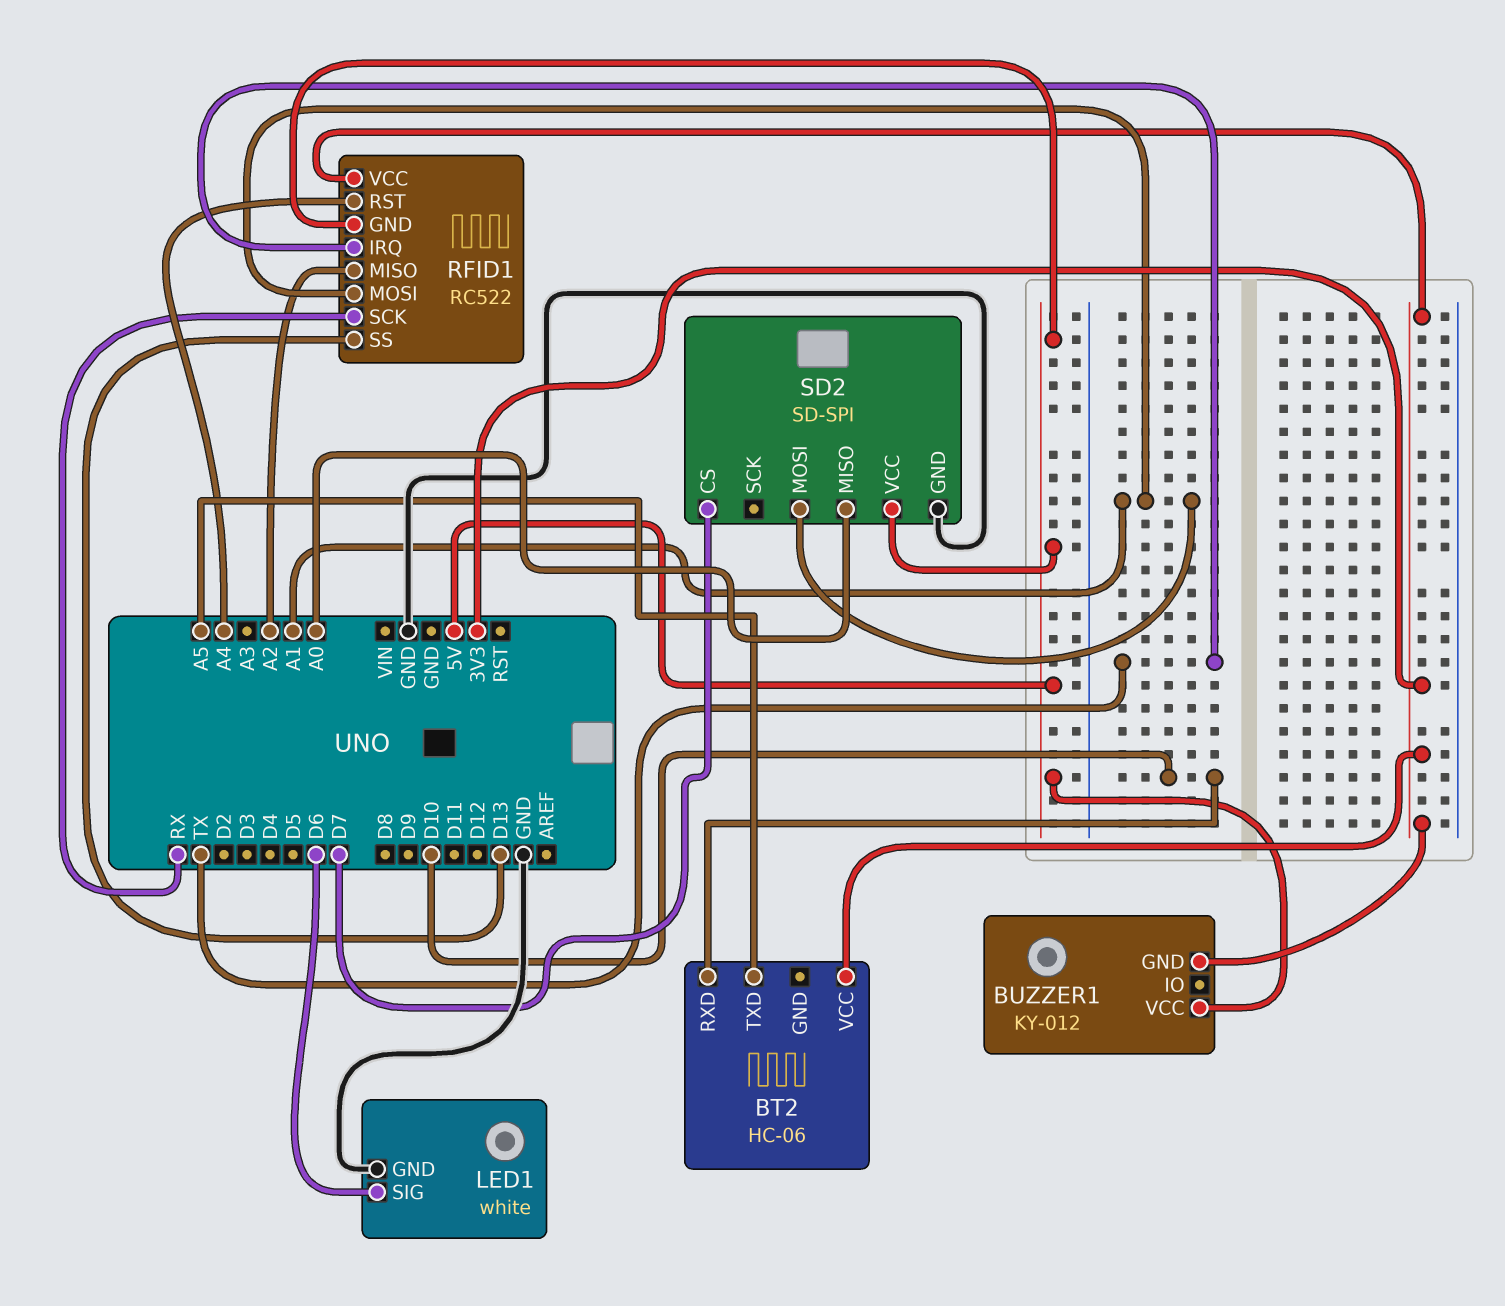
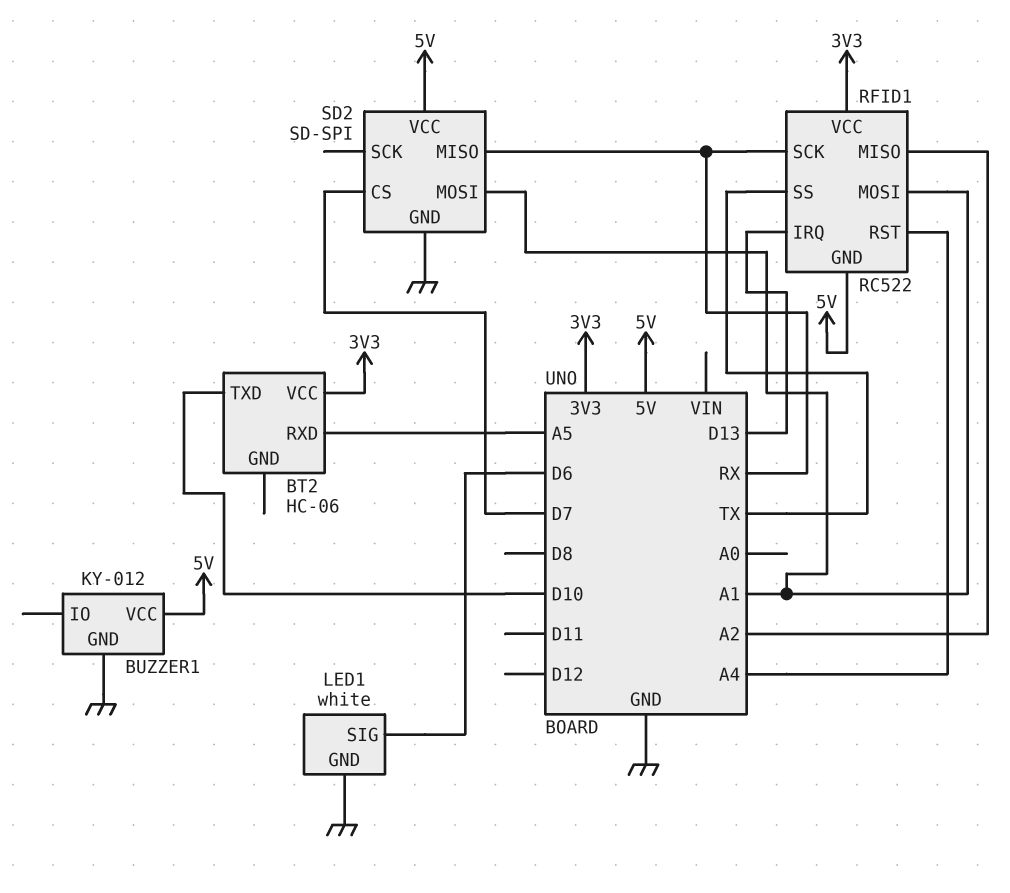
BT2 pin RXD: D10 -> A5
BT2 pin TXD: A5 -> D10
BUZZER1 pin GND: 3V3 -> GND
RFID1 pin IRQ: TX -> D13
RFID1 pin SS: D13 -> TX
SD2 pin MISO: A0 -> RX

